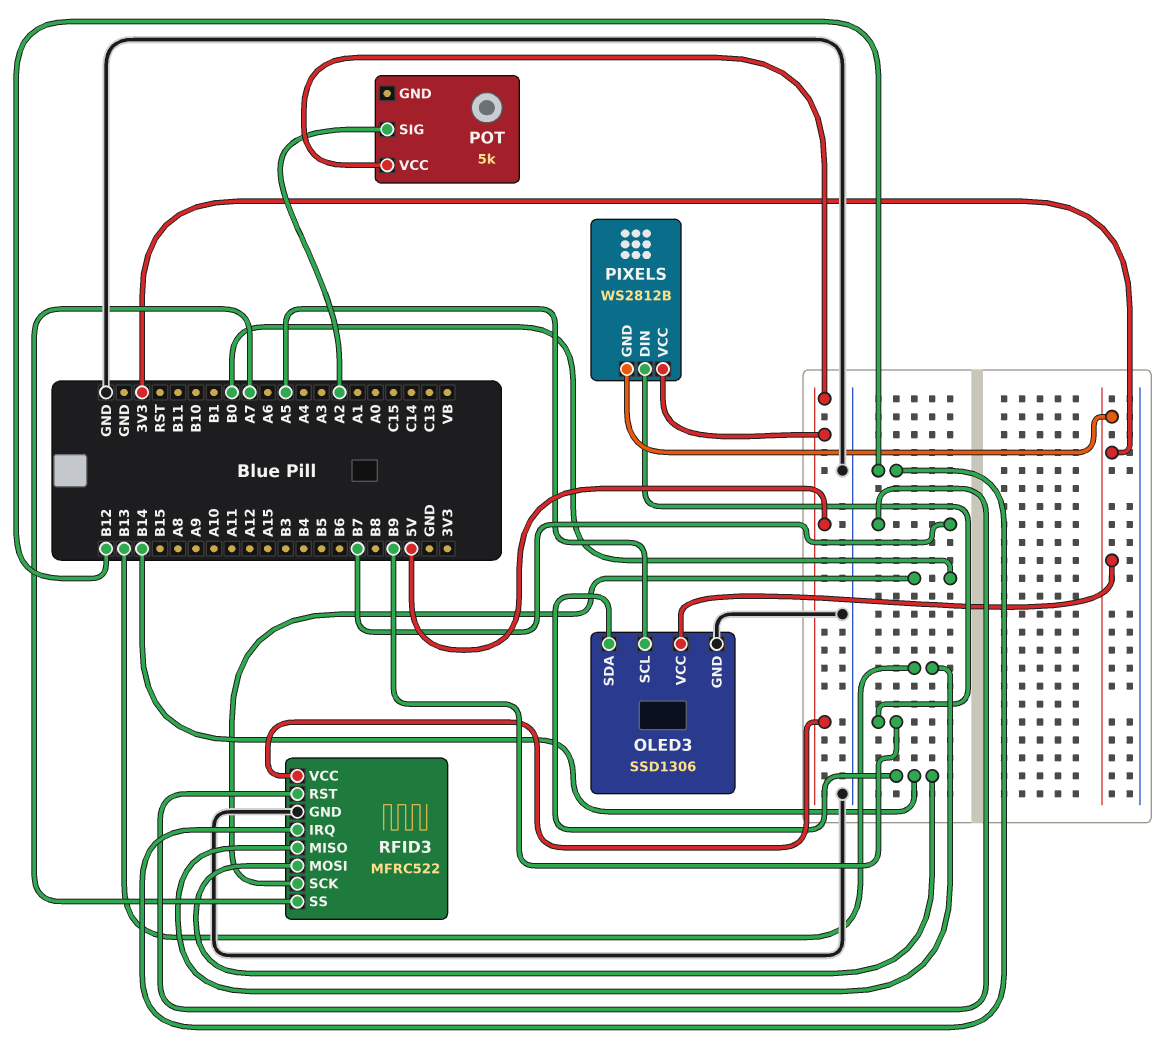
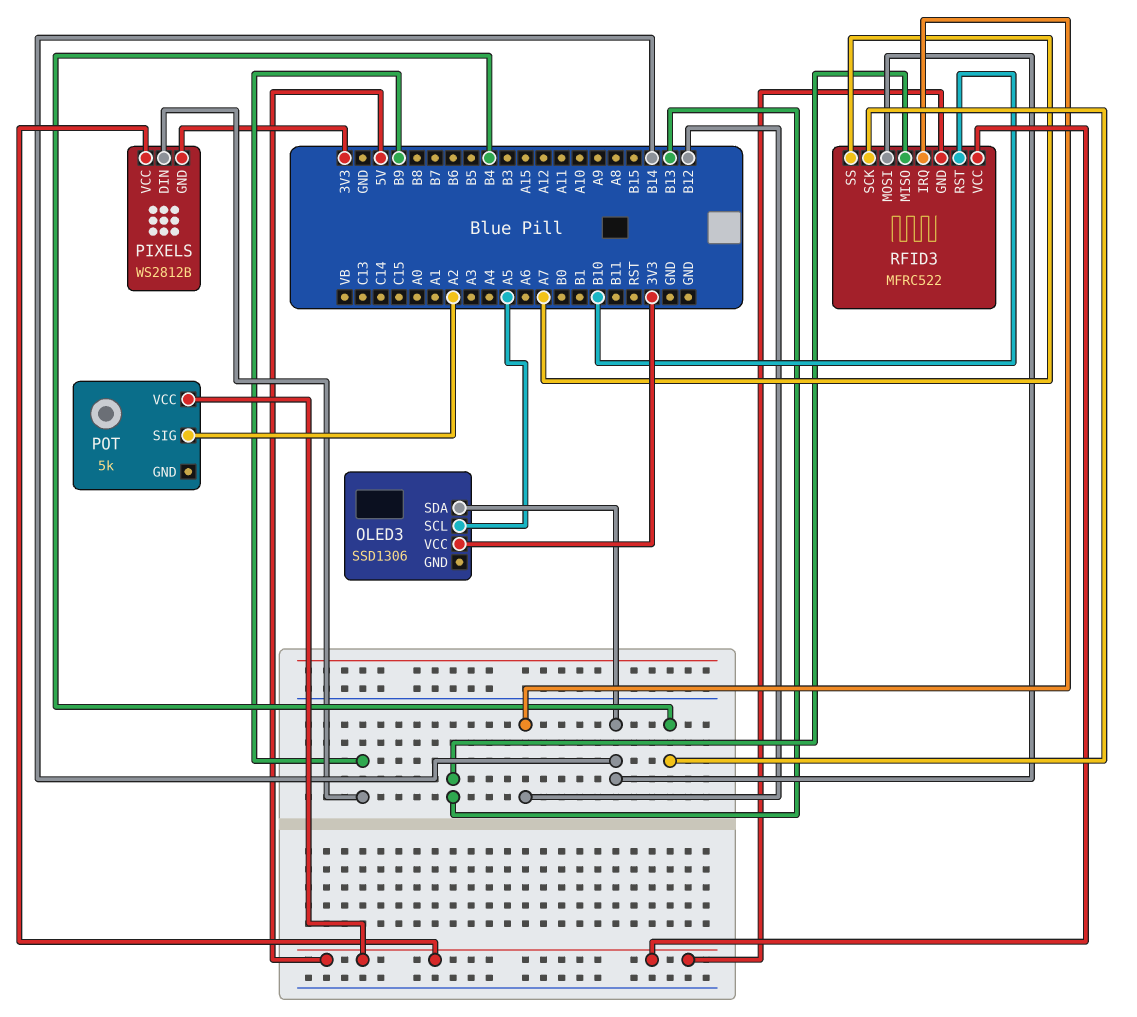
OLED3 pin GND: GND -> none
RFID3 pin GND: GND -> 5V
RFID3 pin RST: B7 -> B10
RFID3 pin SCK: B0 -> B4

